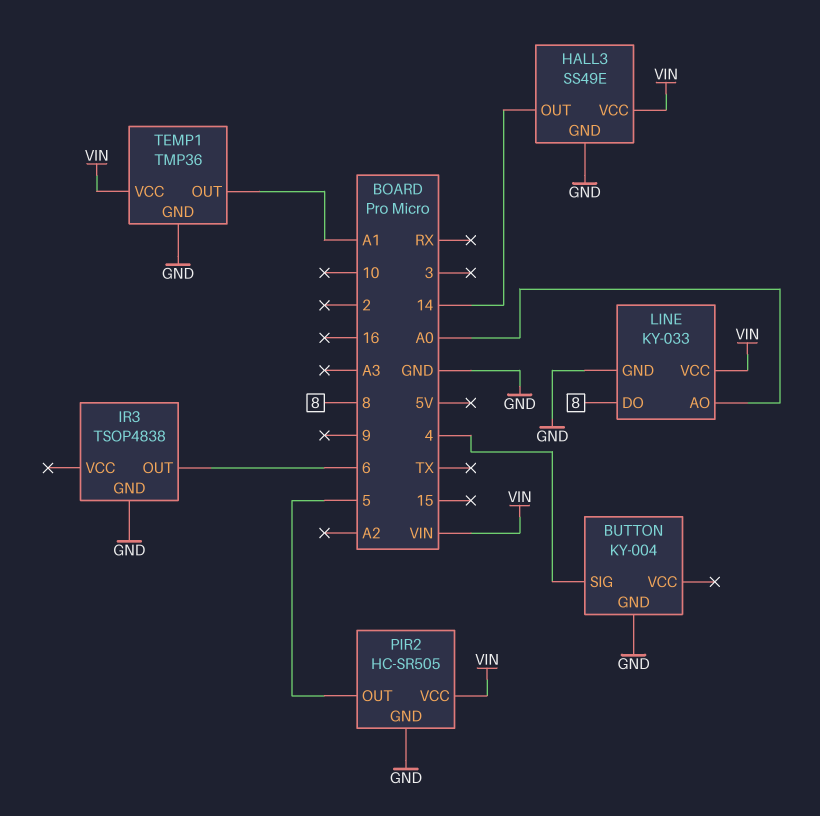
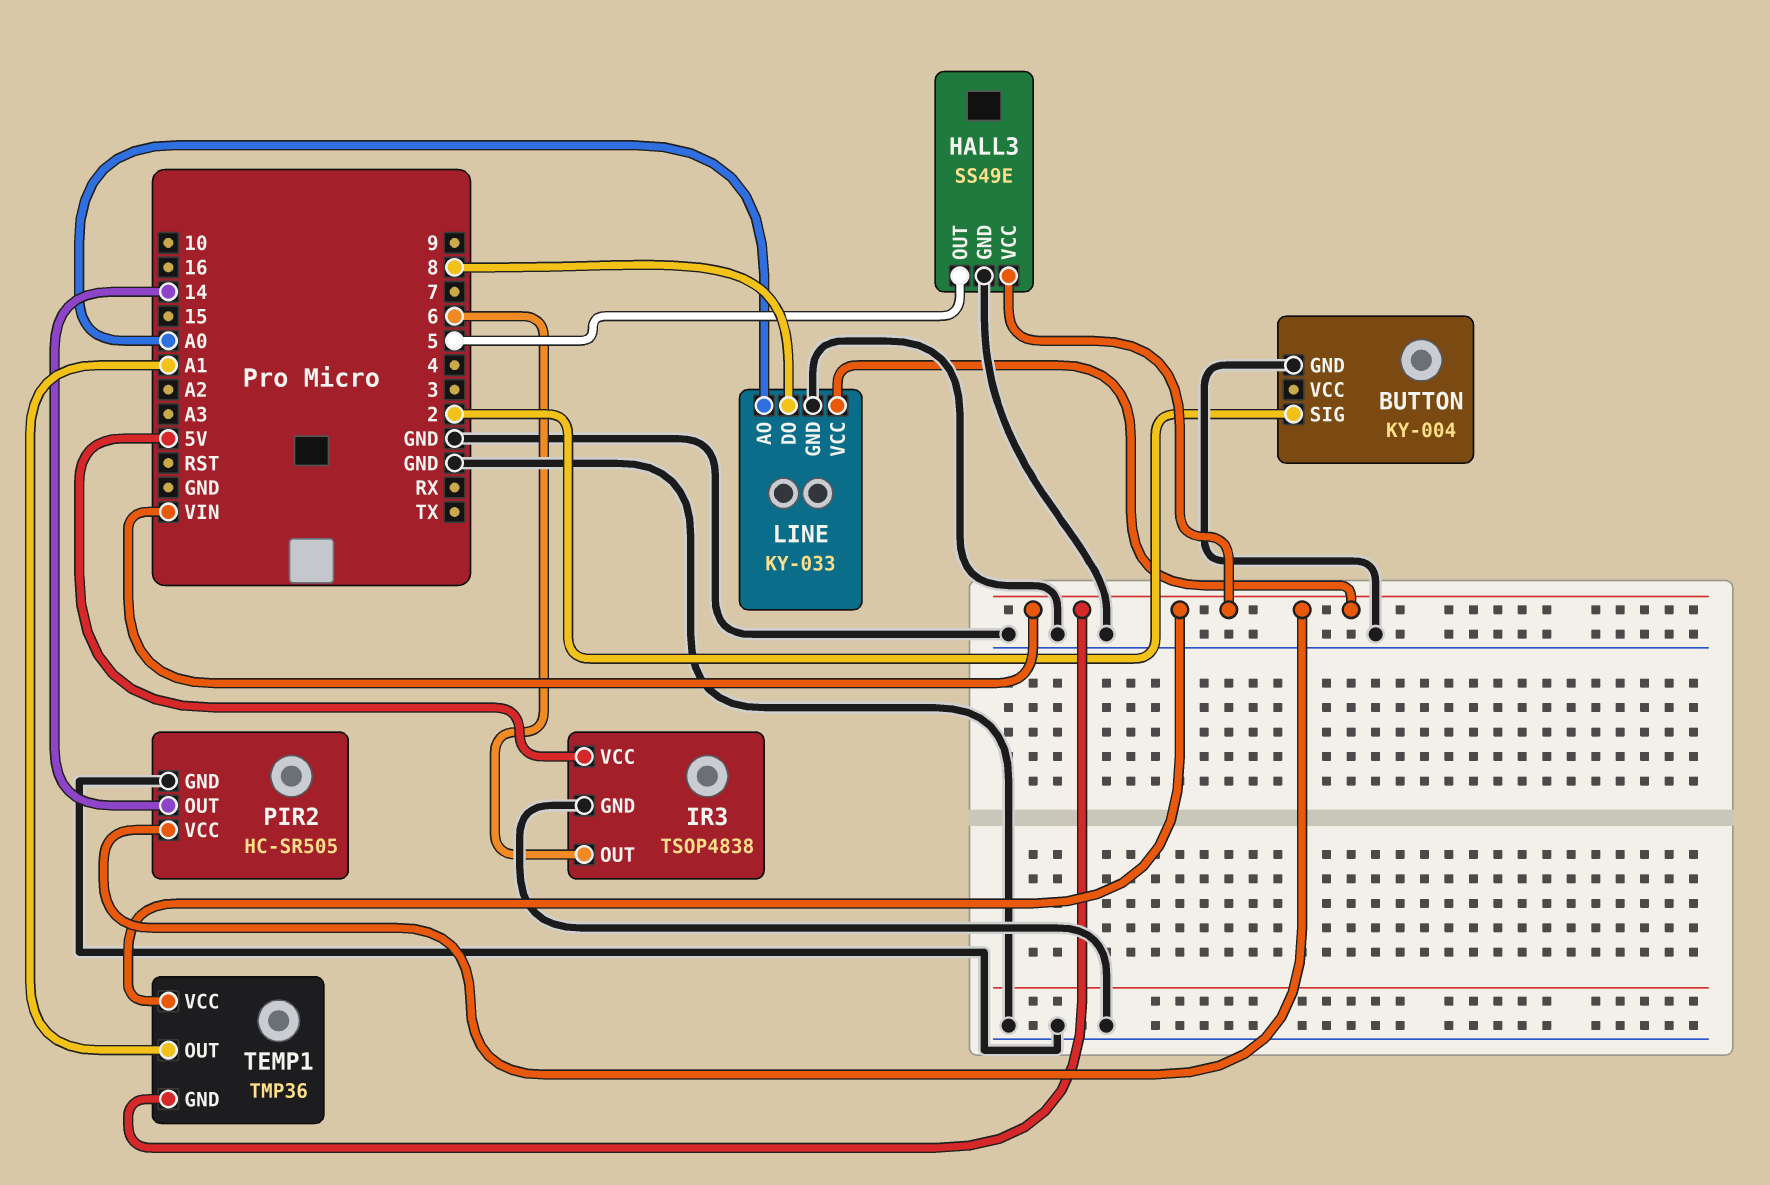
BUTTON pin SIG: 4 -> 2
HALL3 pin OUT: 14 -> 5
IR3 pin VCC: none -> 5V
PIR2 pin OUT: 5 -> 14
TEMP1 pin GND: GND -> VIN

